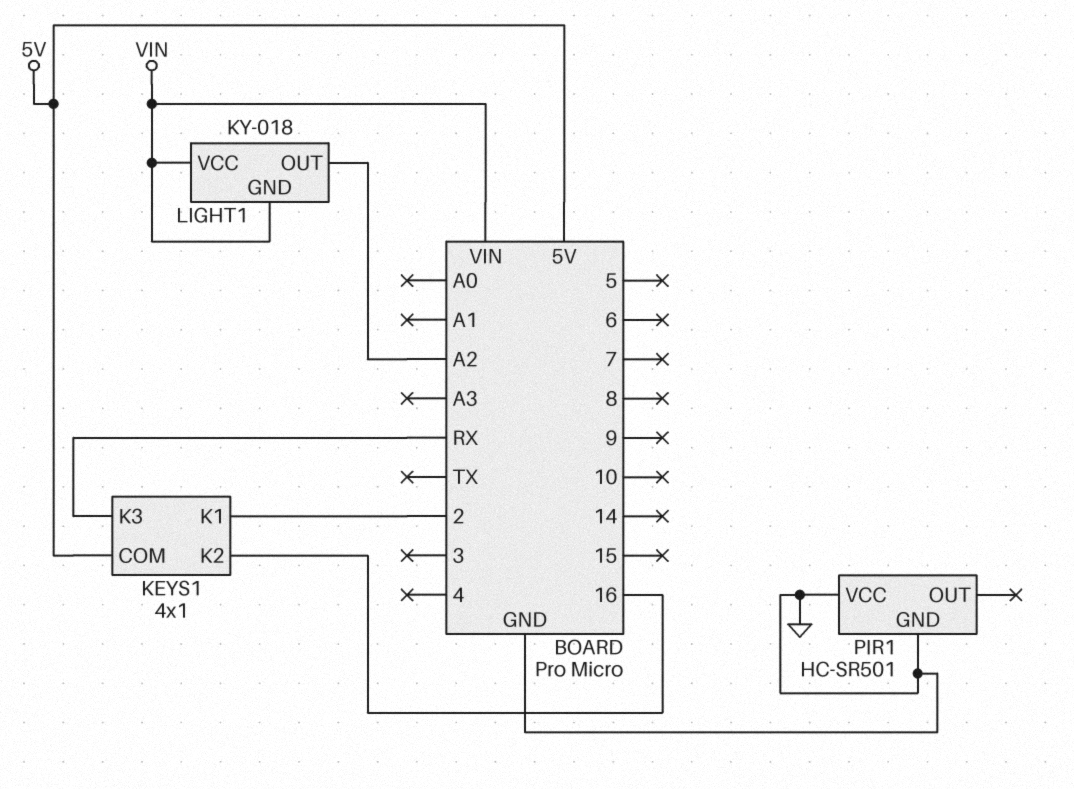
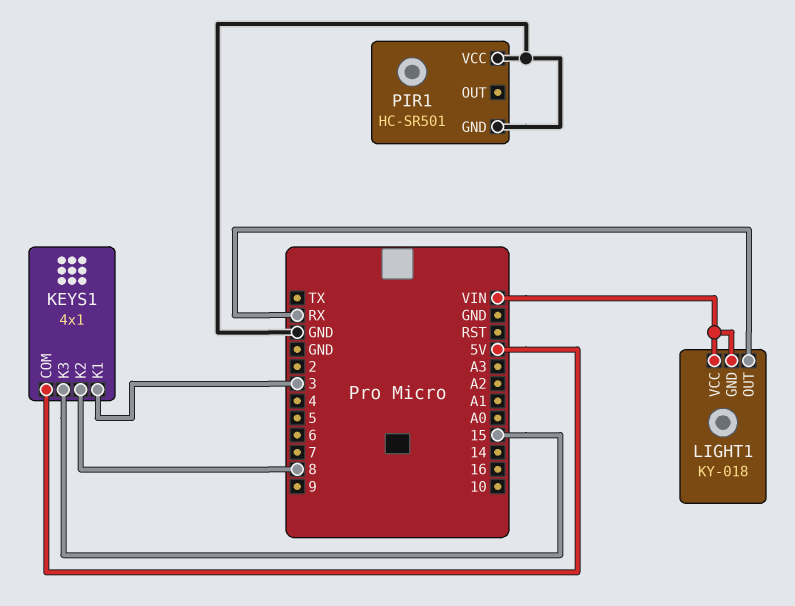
KEYS1 pin K1: 2 -> 3
KEYS1 pin K2: 16 -> 8
KEYS1 pin K3: RX -> 15
LIGHT1 pin OUT: A2 -> RX

